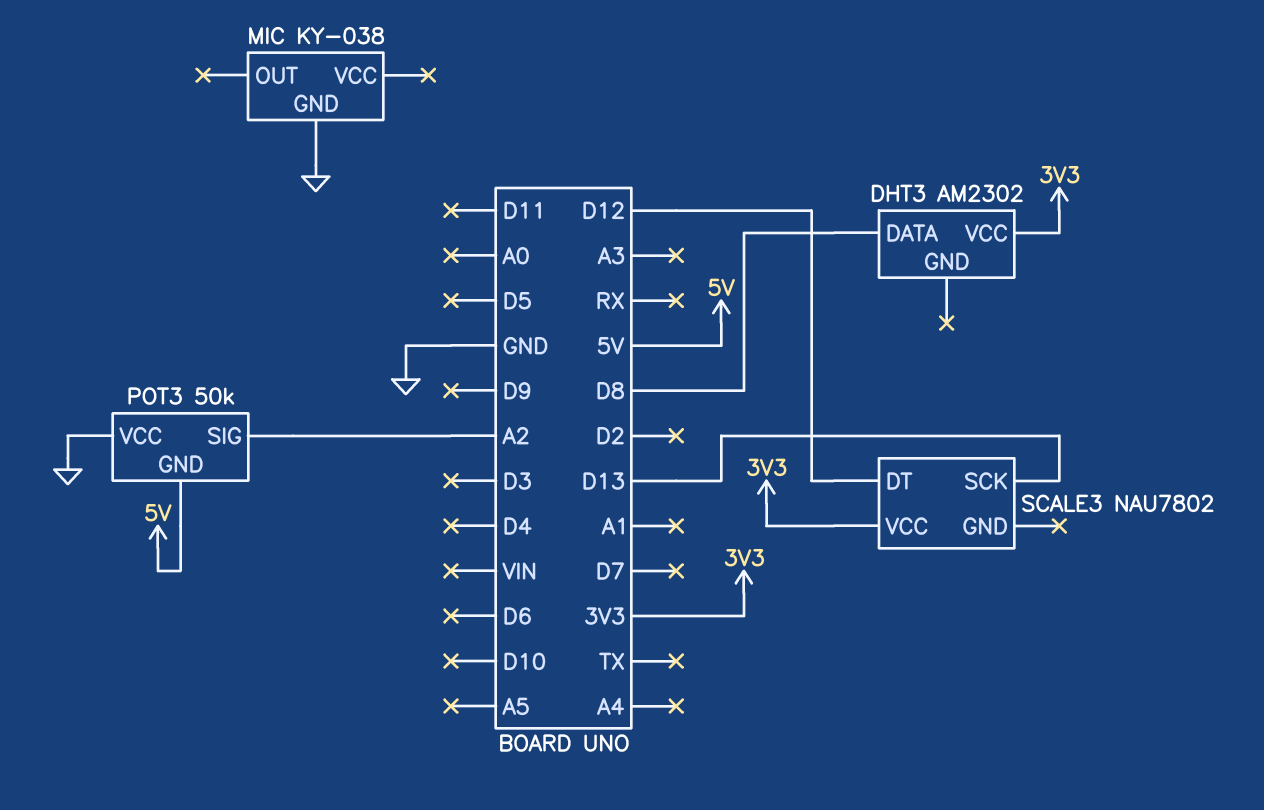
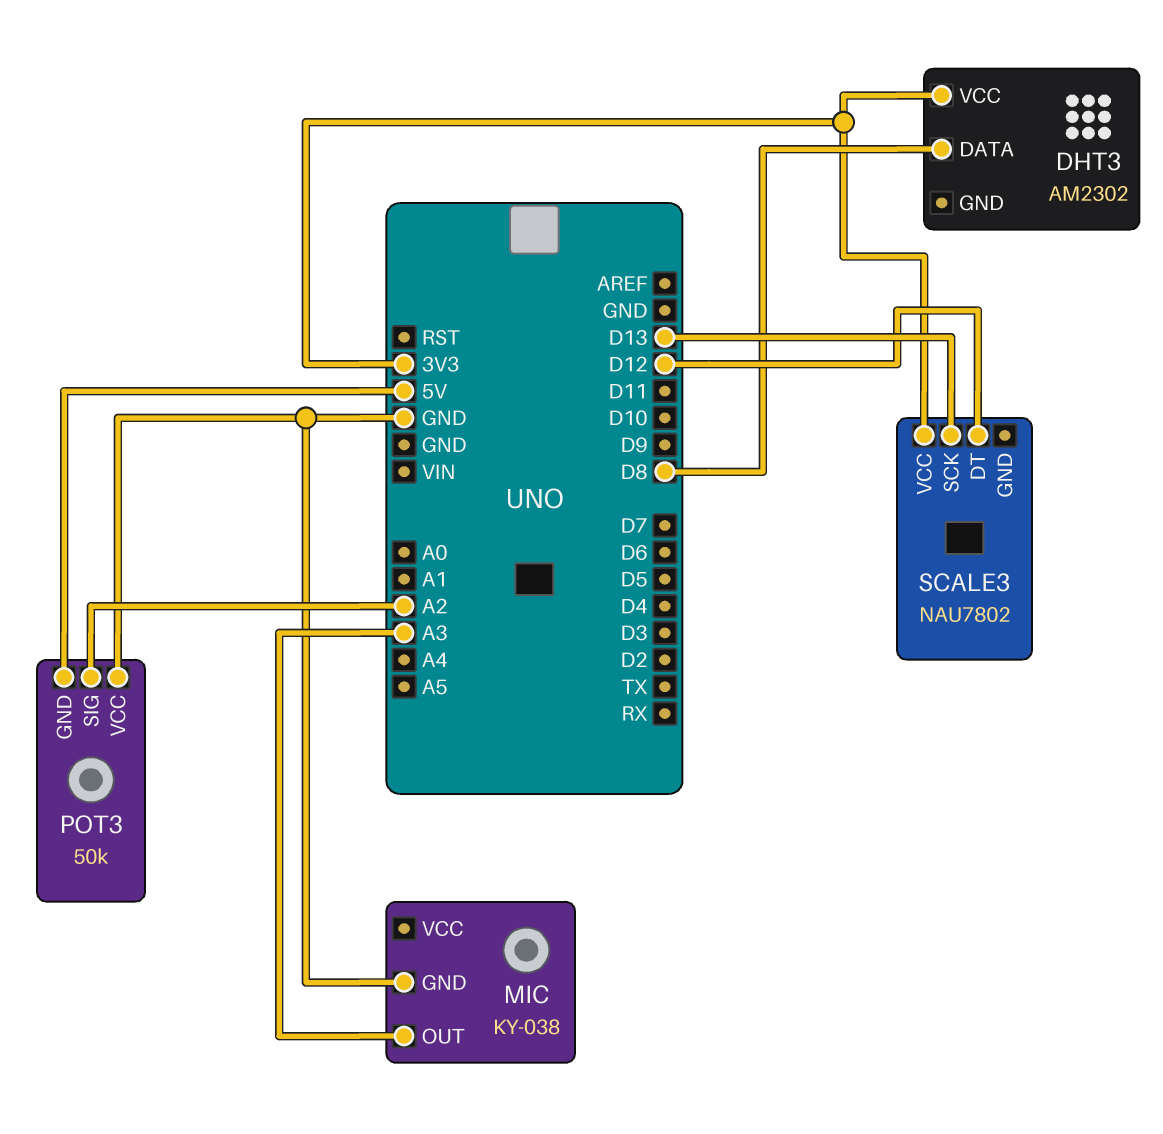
MIC pin OUT: none -> A3

